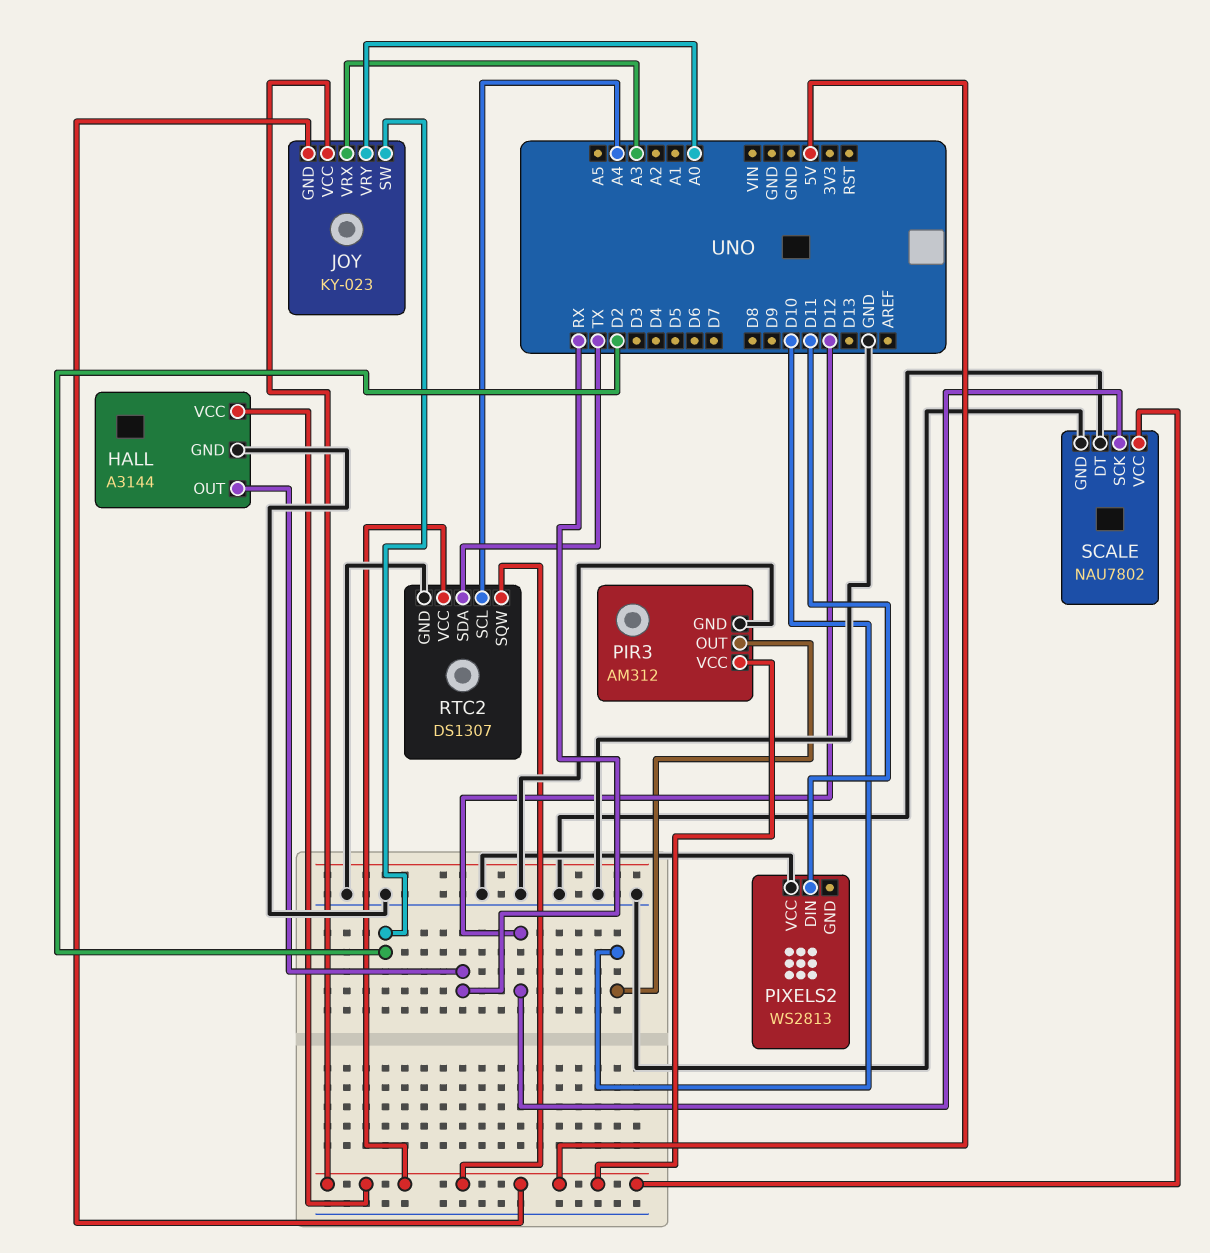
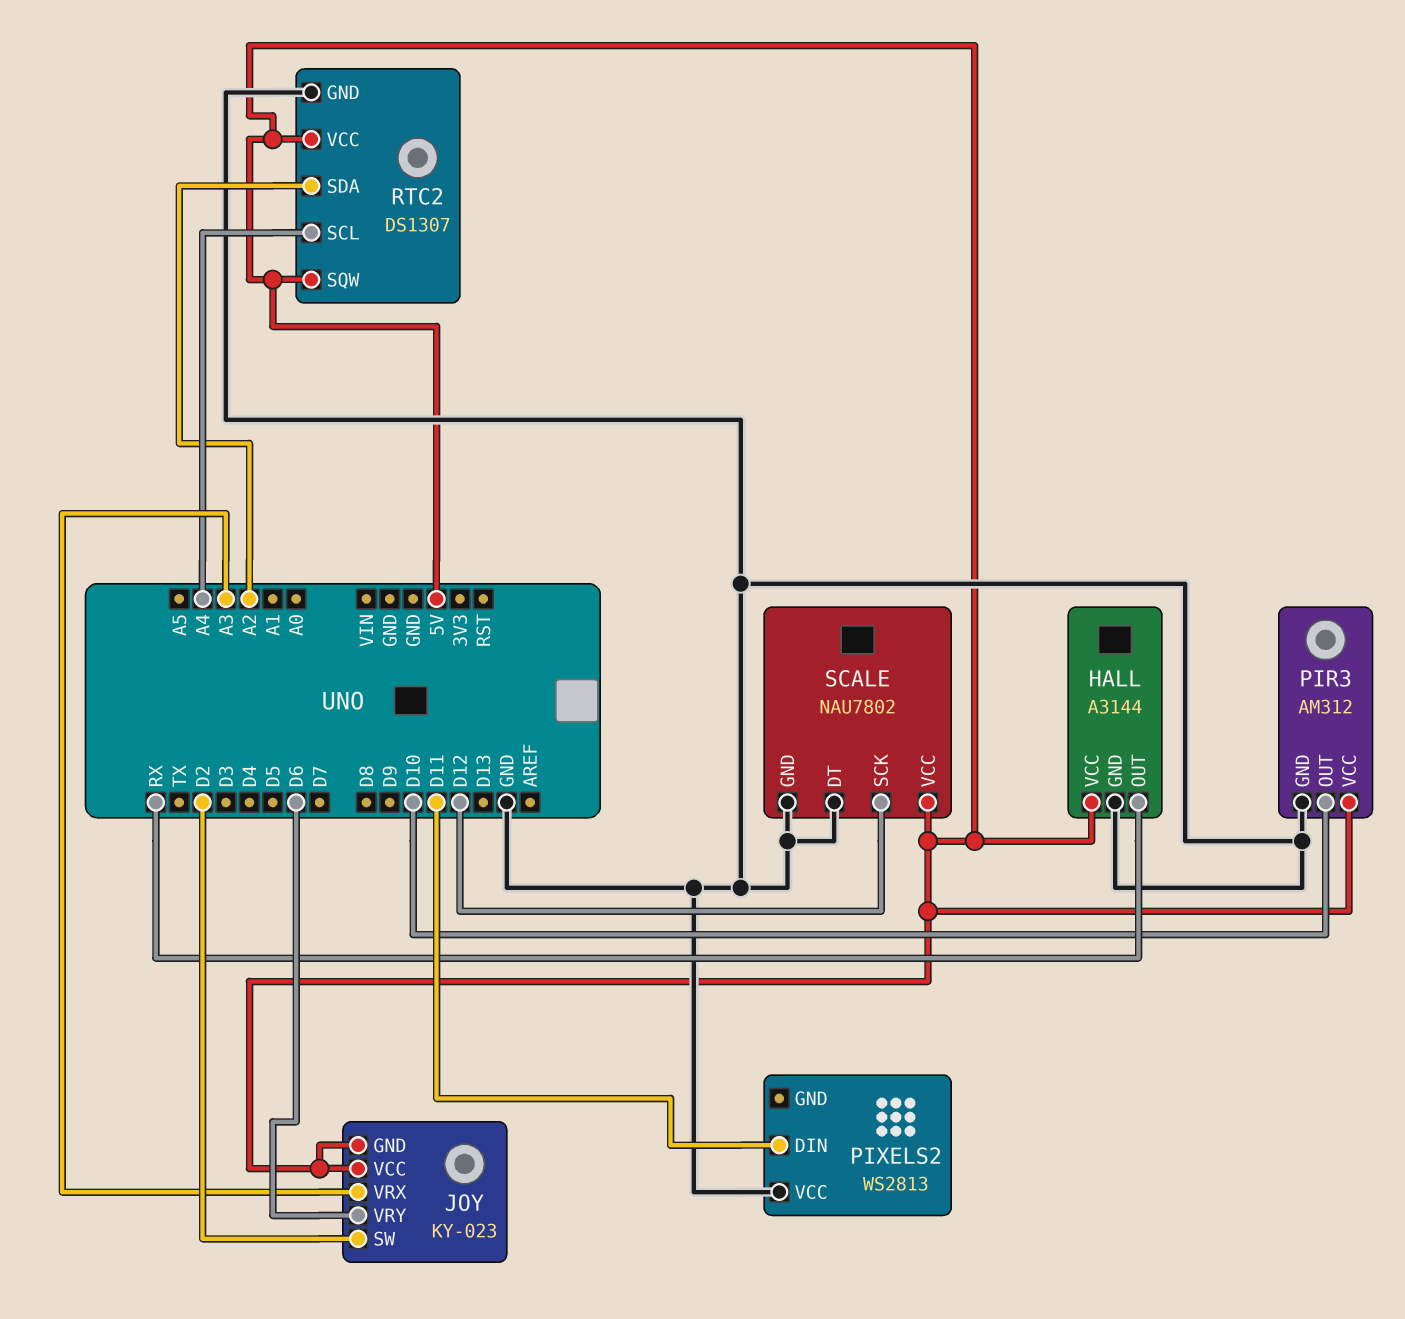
JOY pin VRY: A0 -> D6
RTC2 pin SDA: TX -> A2

